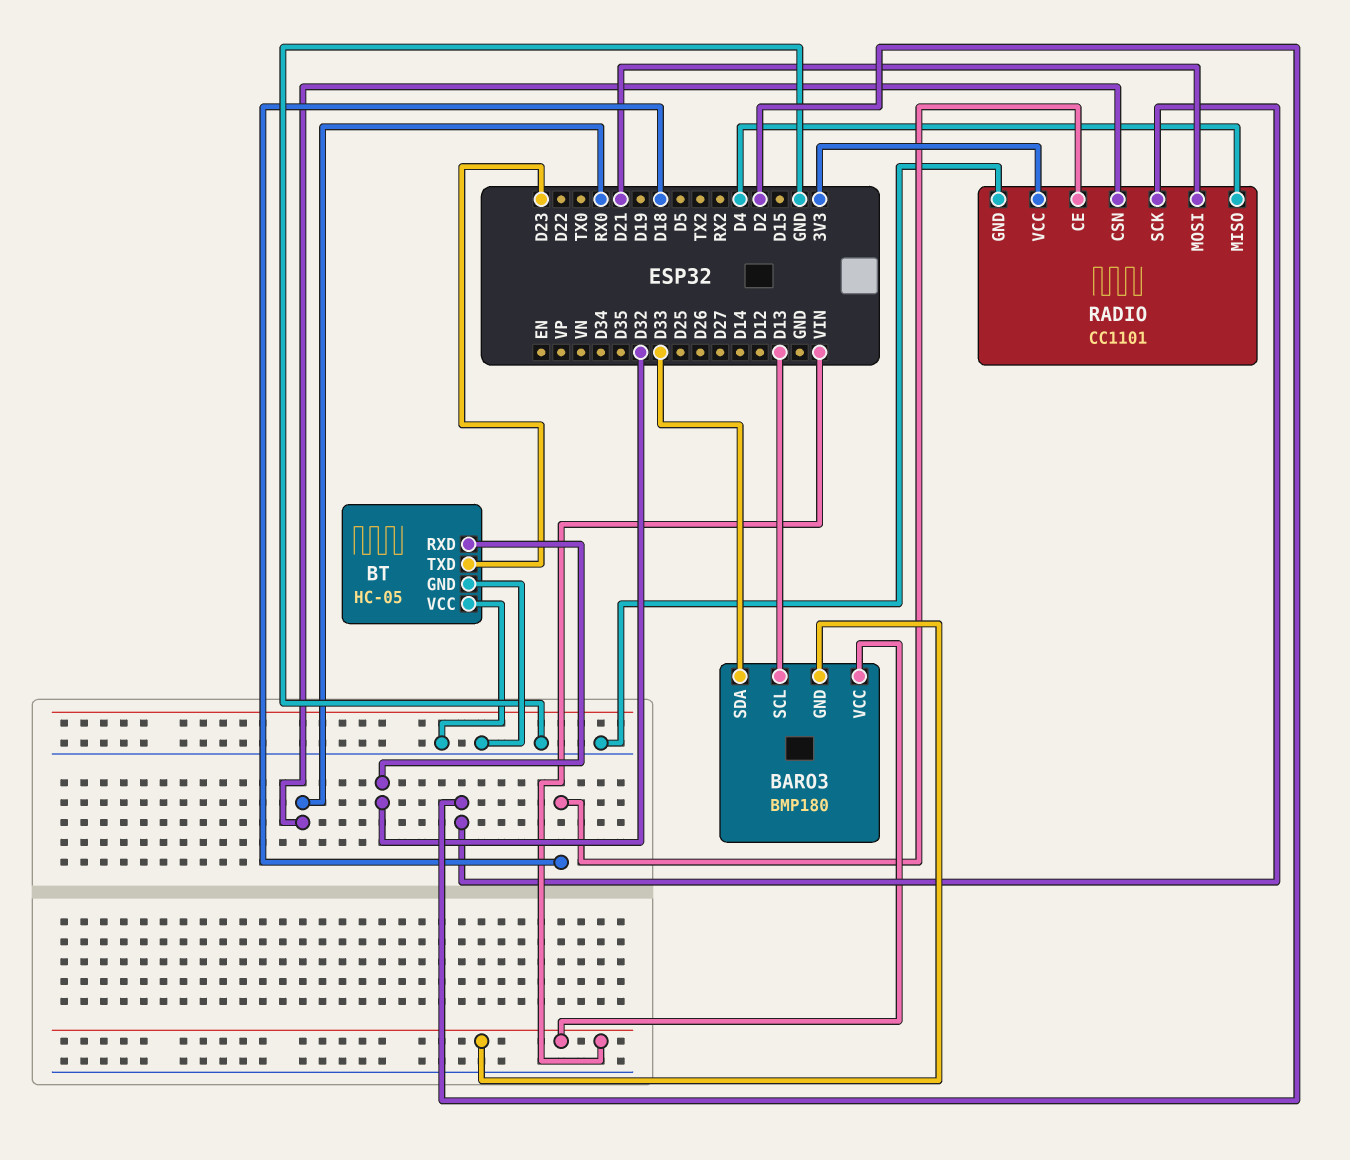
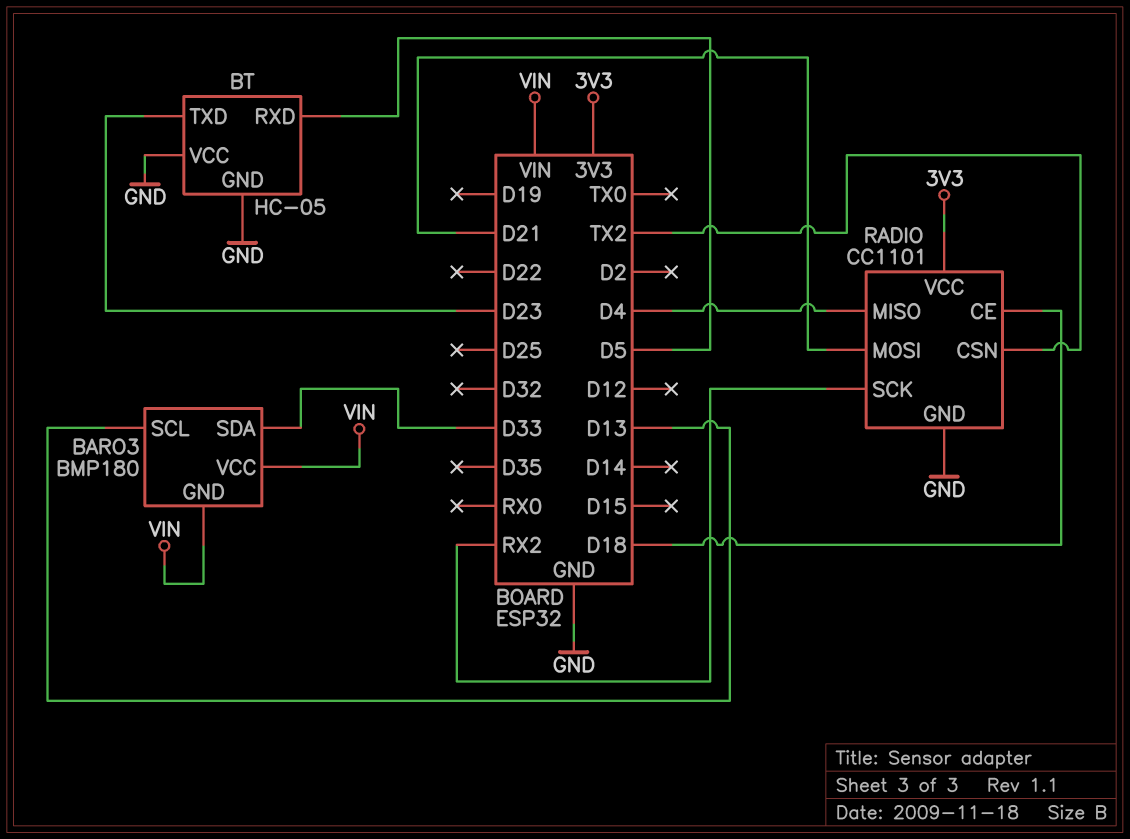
BT pin RXD: D32 -> D5
RADIO pin CSN: RX0 -> TX2
RADIO pin SCK: D2 -> RX2

